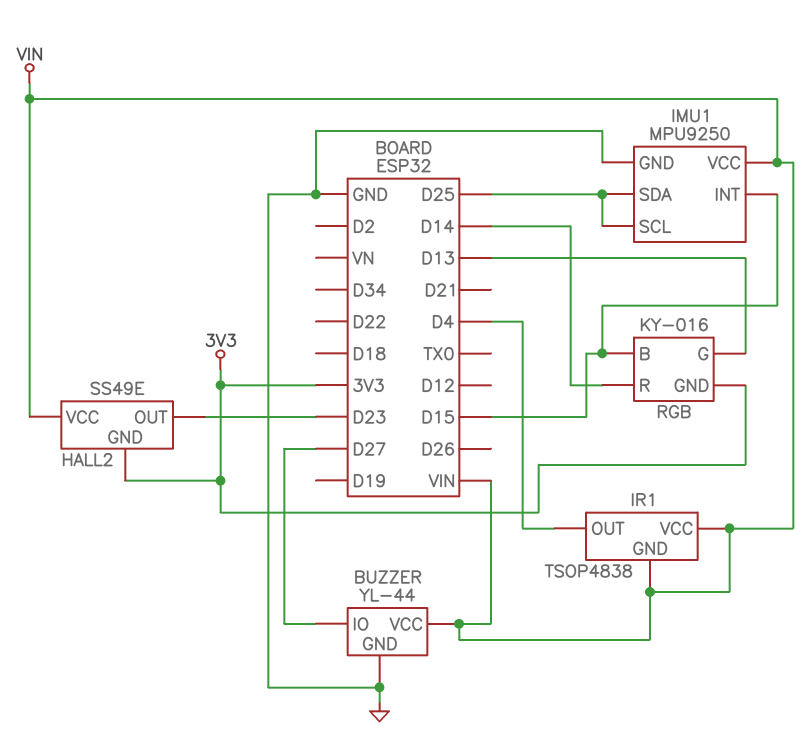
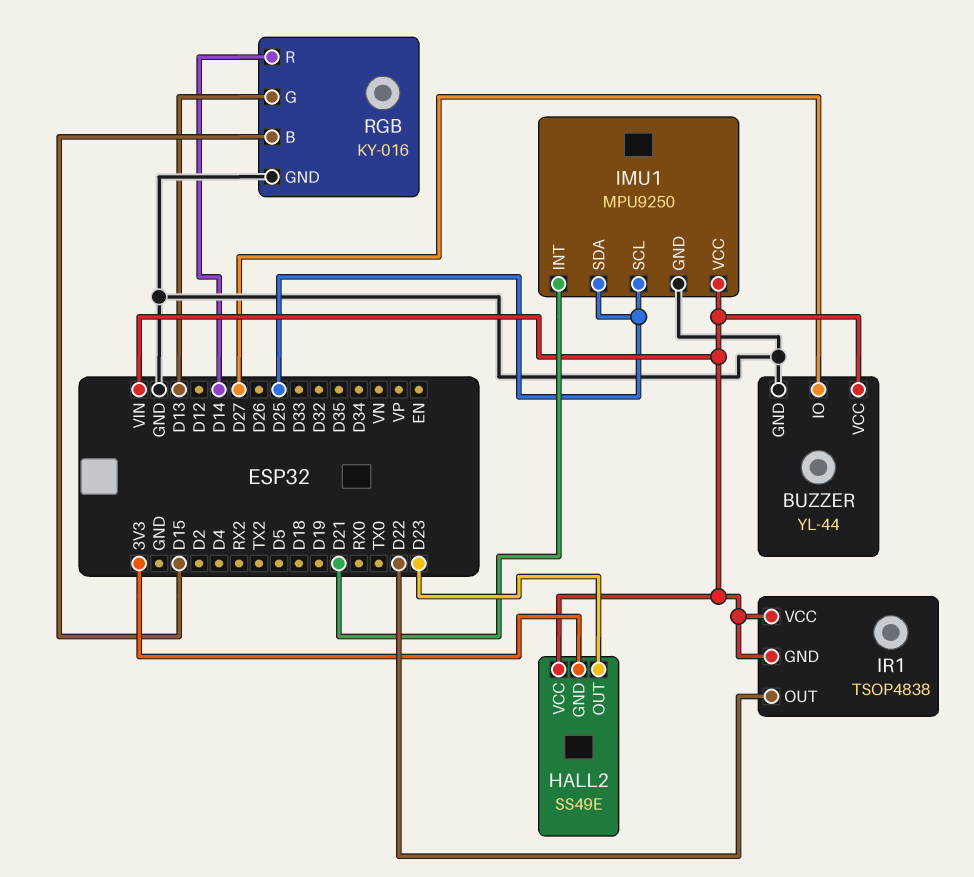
IMU1 pin INT: D15 -> D21
IR1 pin OUT: D4 -> D22
RGB pin GND: 3V3 -> GND

